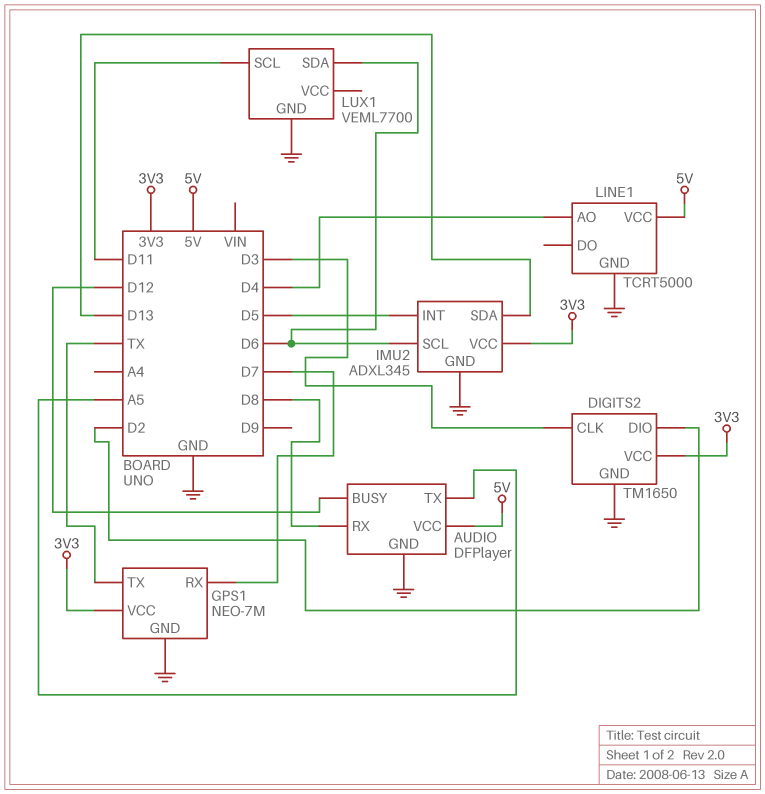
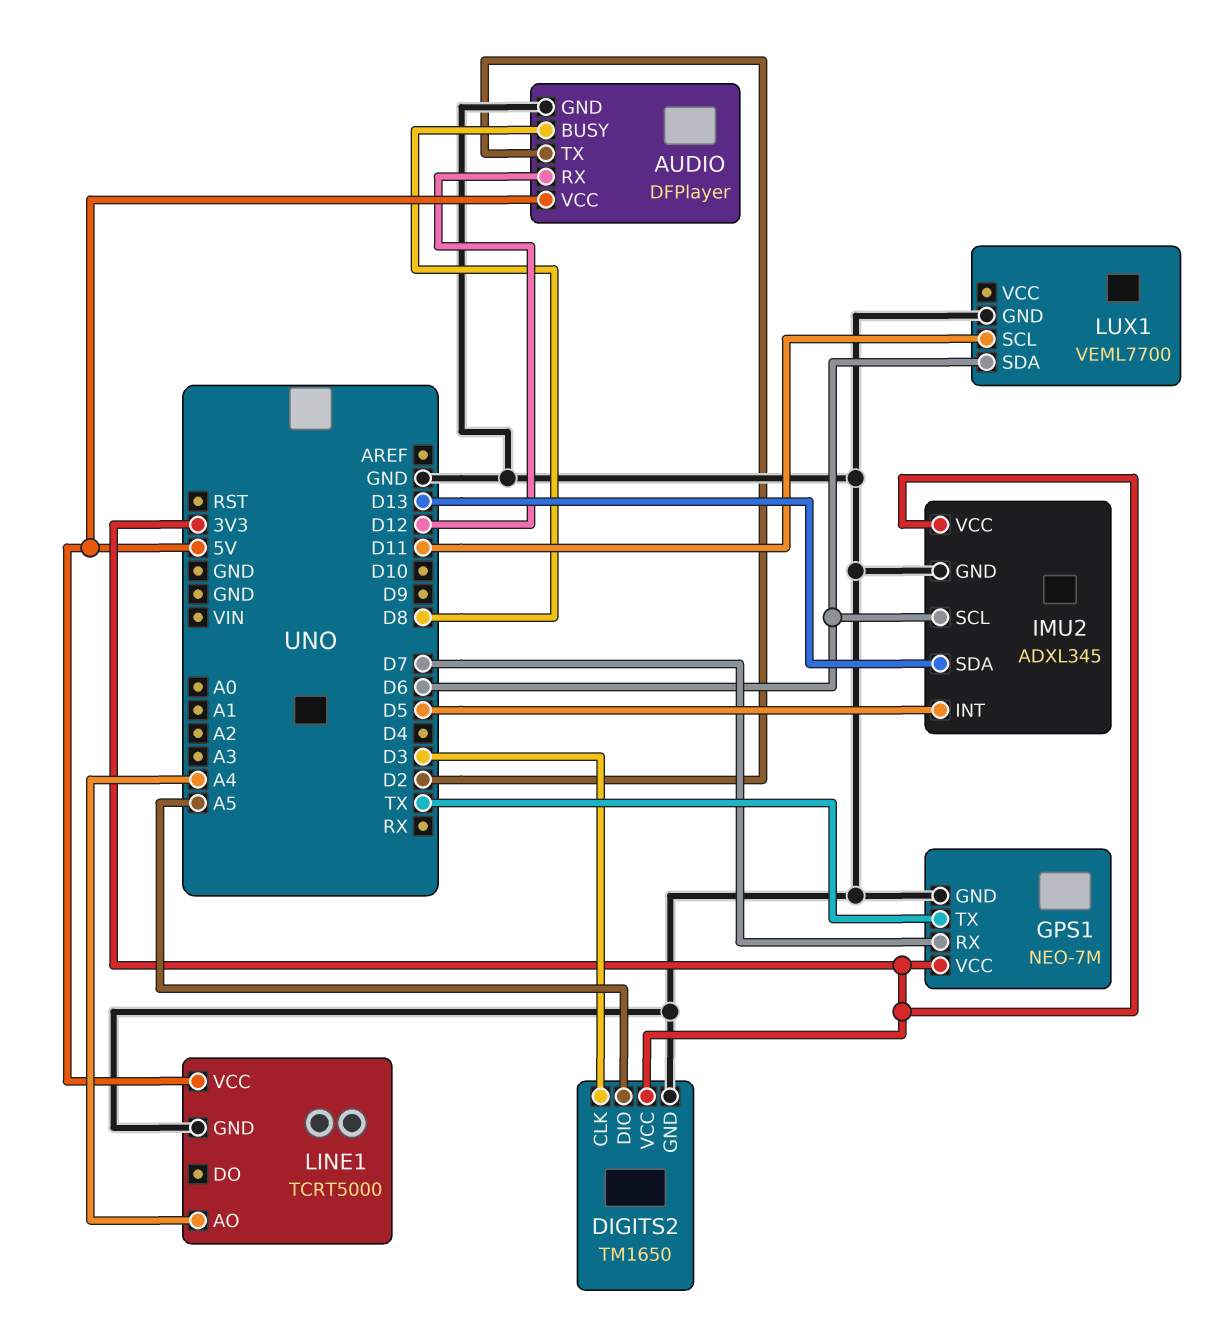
AUDIO pin BUSY: D12 -> D8
AUDIO pin RX: D8 -> D12
AUDIO pin TX: A5 -> D2
DIGITS2 pin DIO: D2 -> A5
LINE1 pin AO: D4 -> A4

